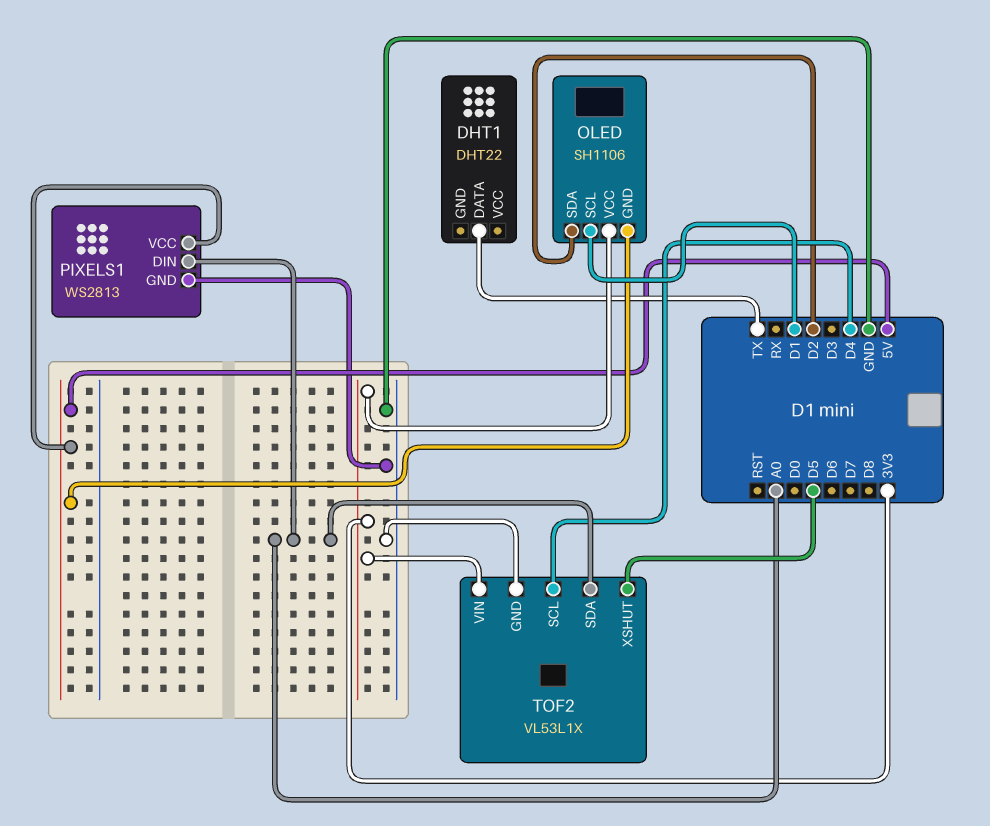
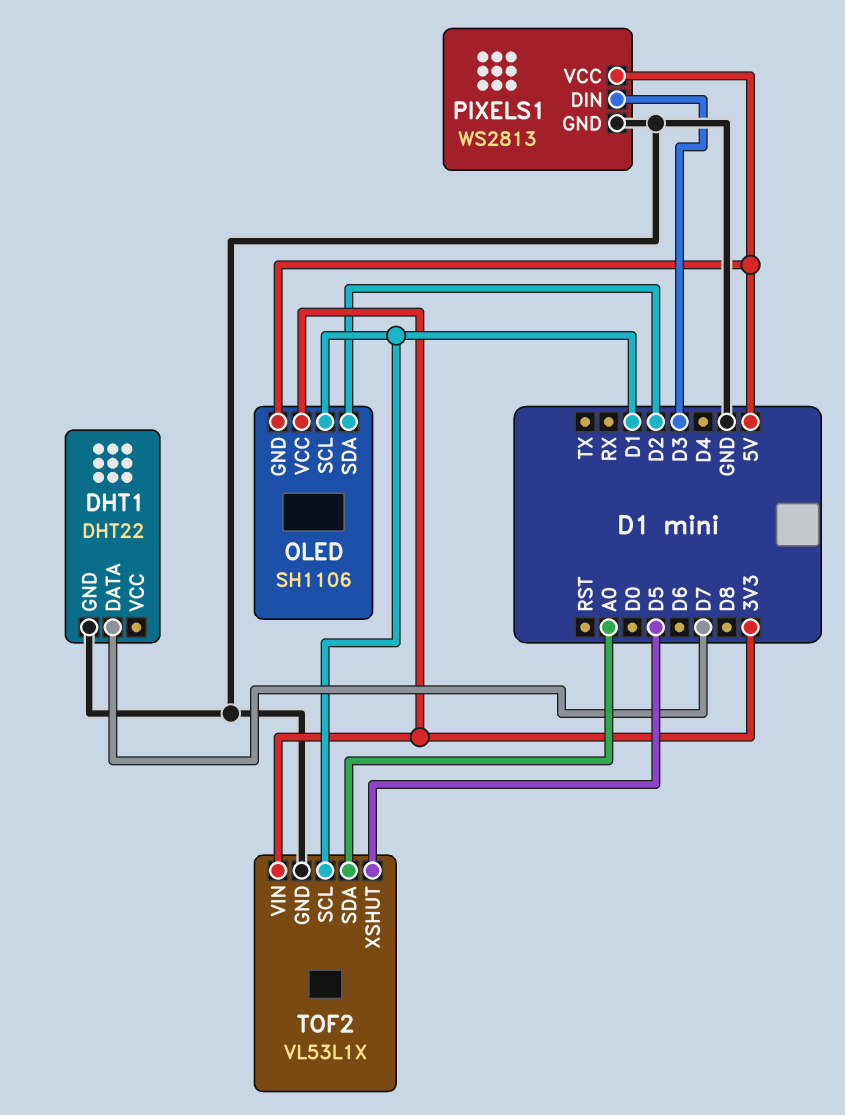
DHT1 pin DATA: TX -> D7
DHT1 pin GND: none -> GND
PIXELS1 pin DIN: A0 -> D3
TOF2 pin SCL: D4 -> D1

